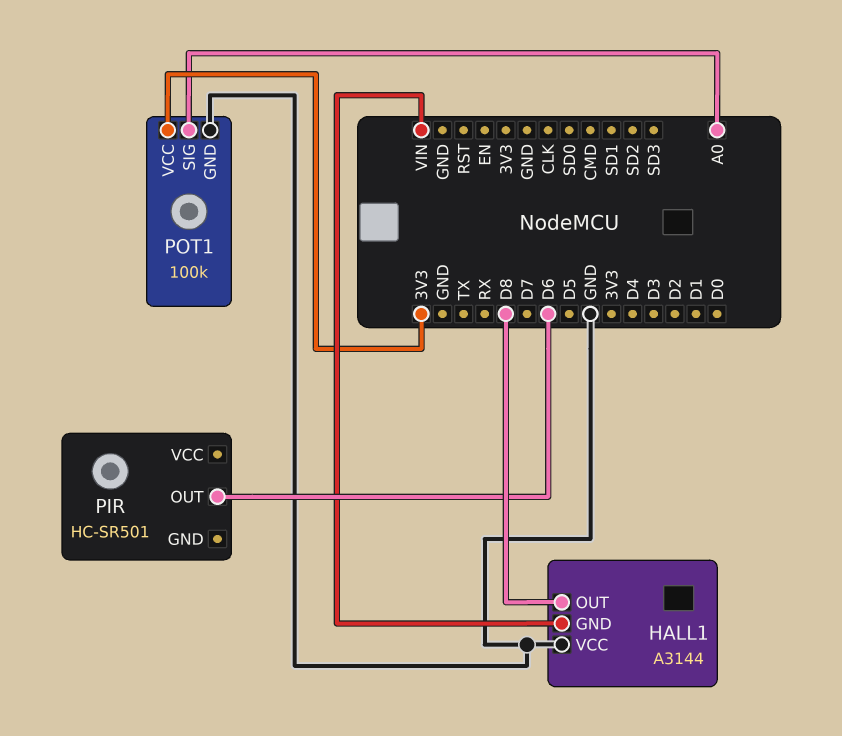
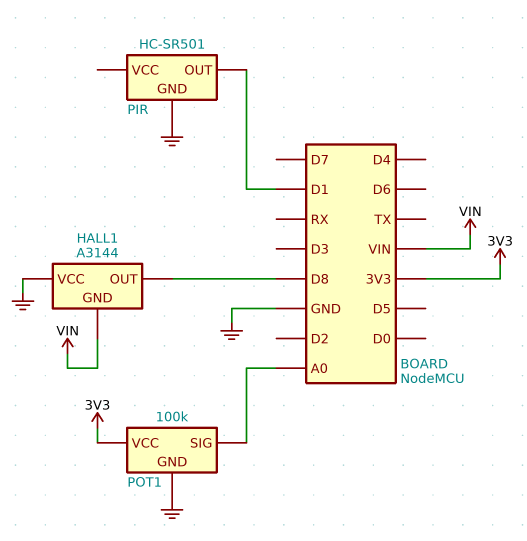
PIR pin GND: none -> GND
PIR pin OUT: D6 -> D1

